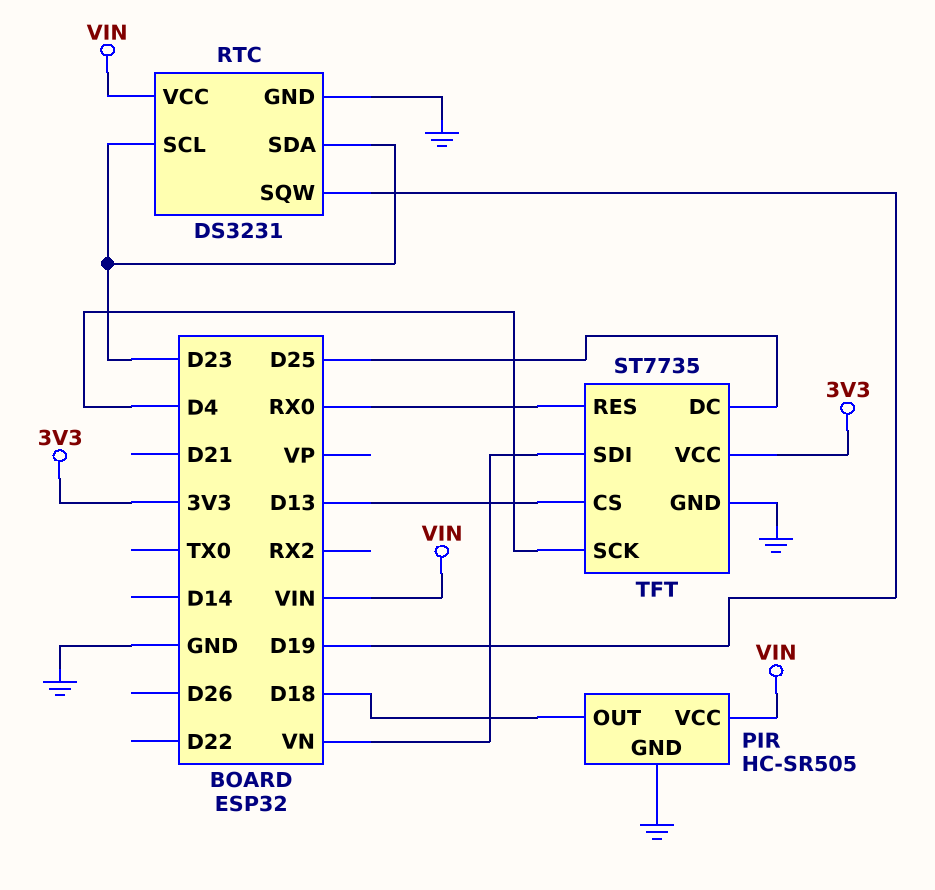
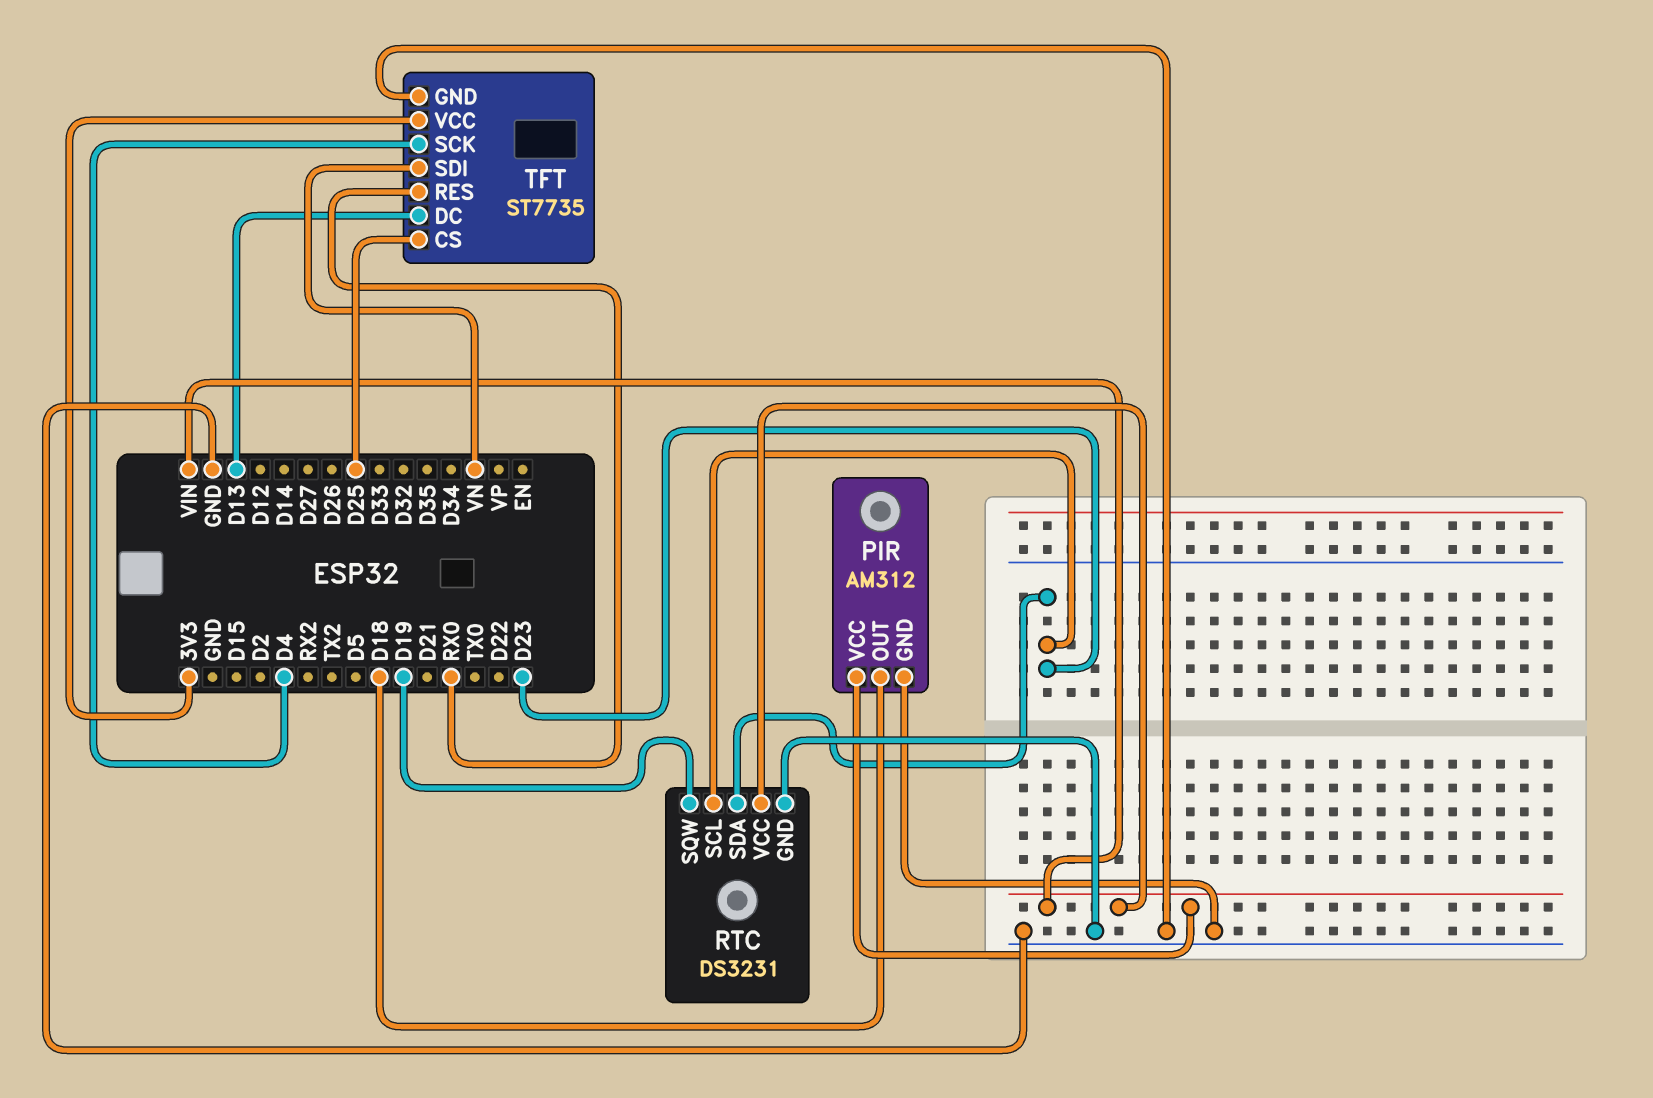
PIR: HC-SR505 -> AM312
TFT pin CS: D13 -> D25
TFT pin DC: D25 -> D13

